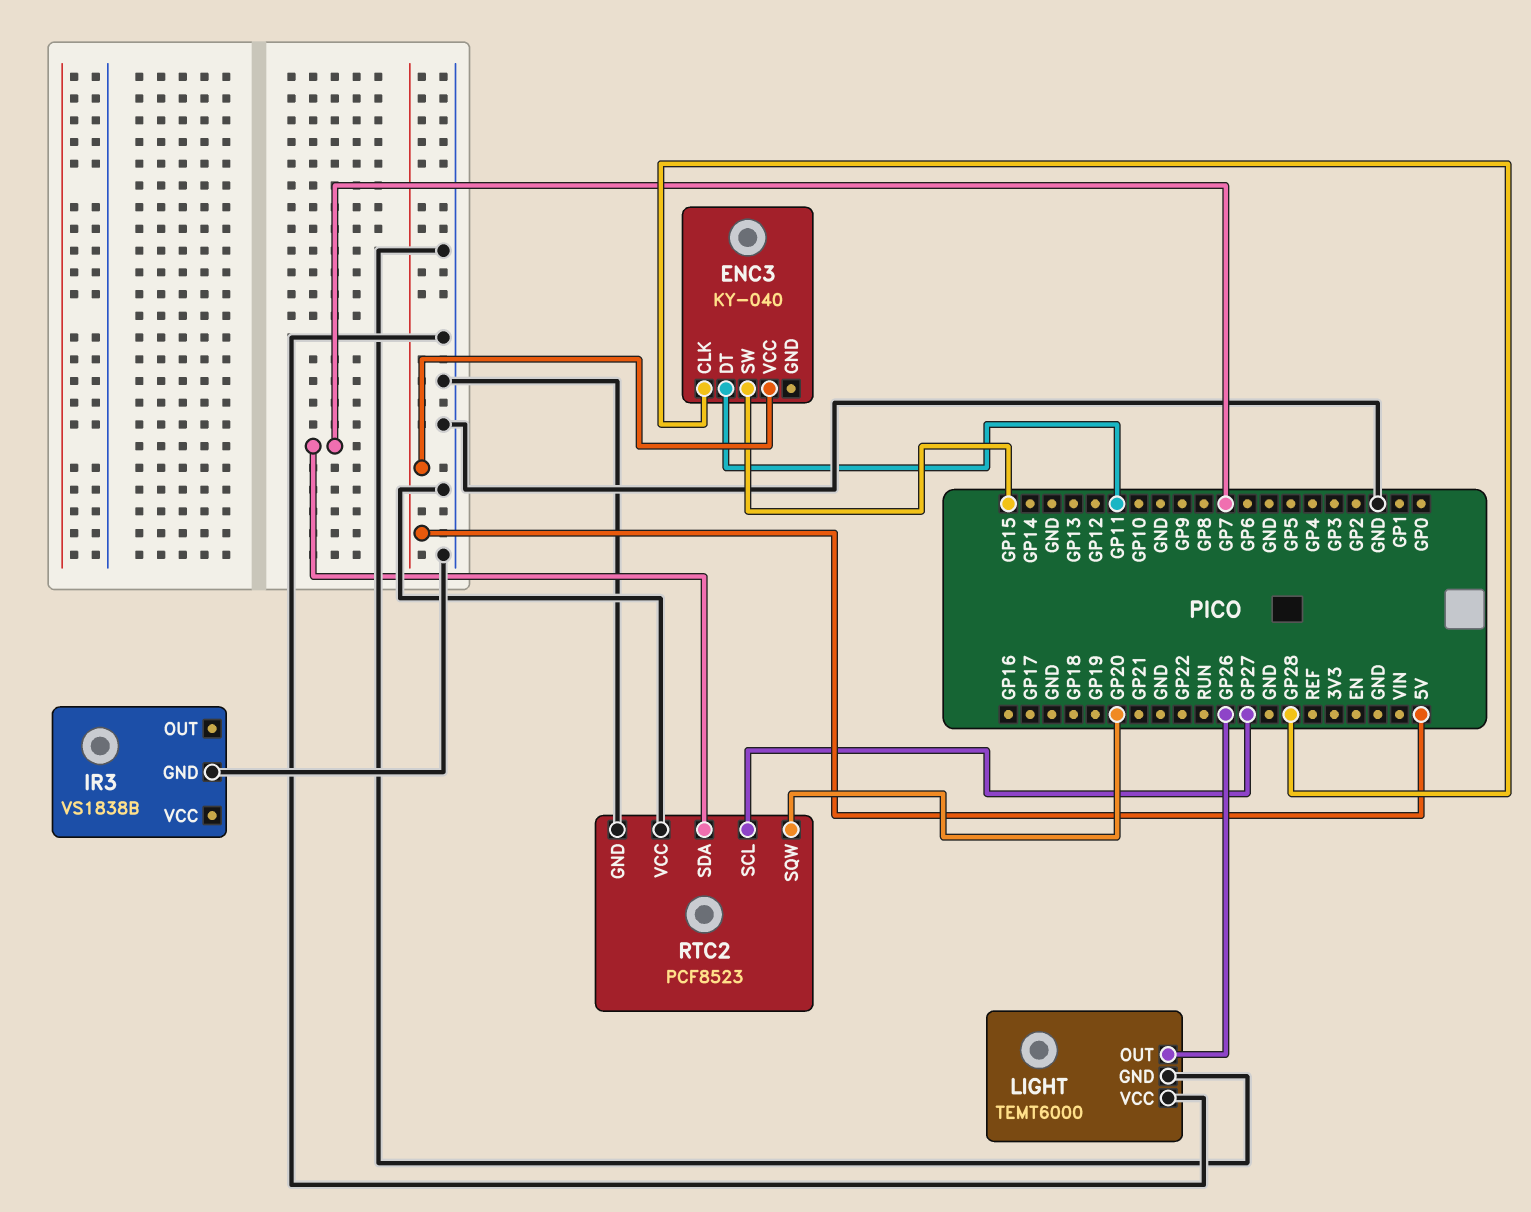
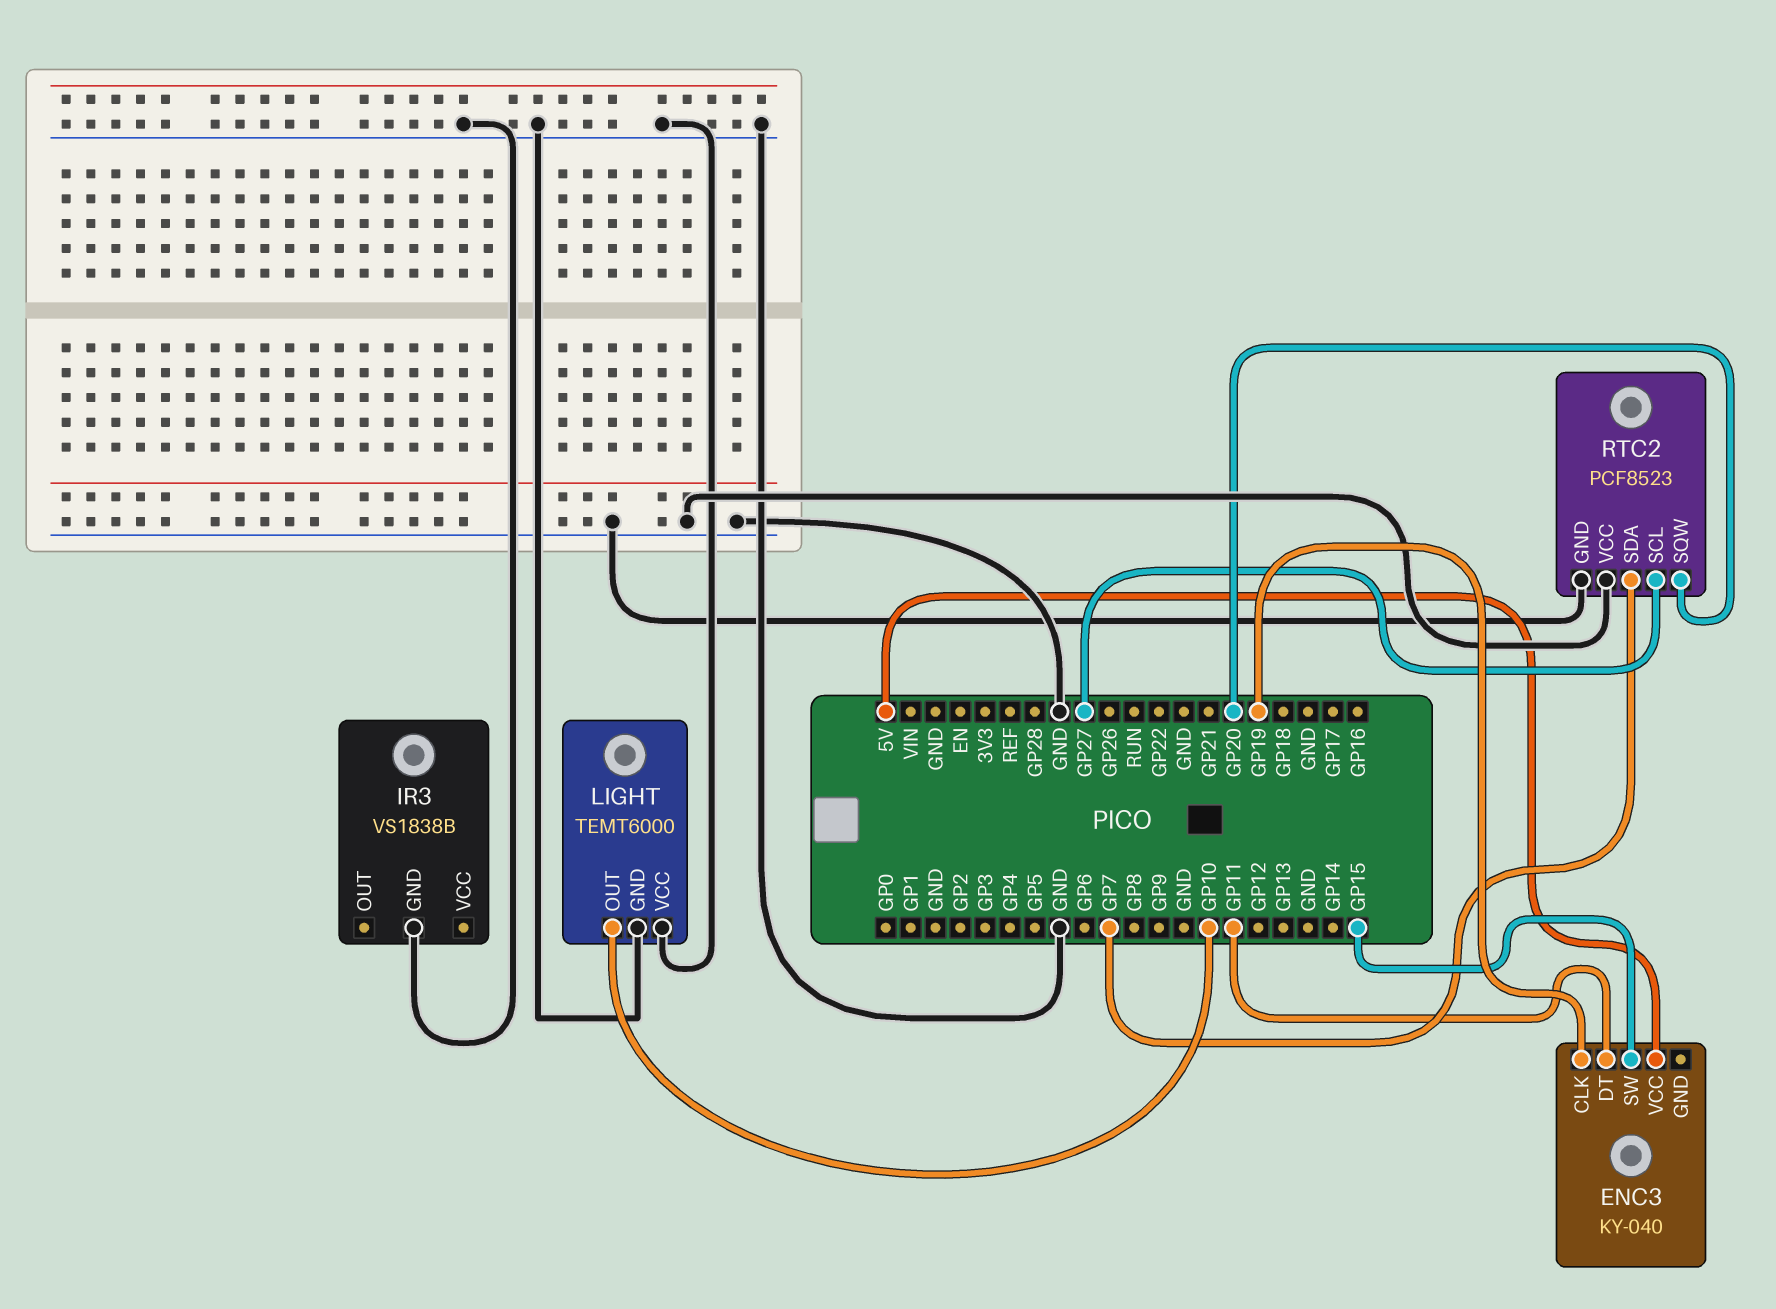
ENC3 pin CLK: GP28 -> GP19
LIGHT pin OUT: GP26 -> GP10

